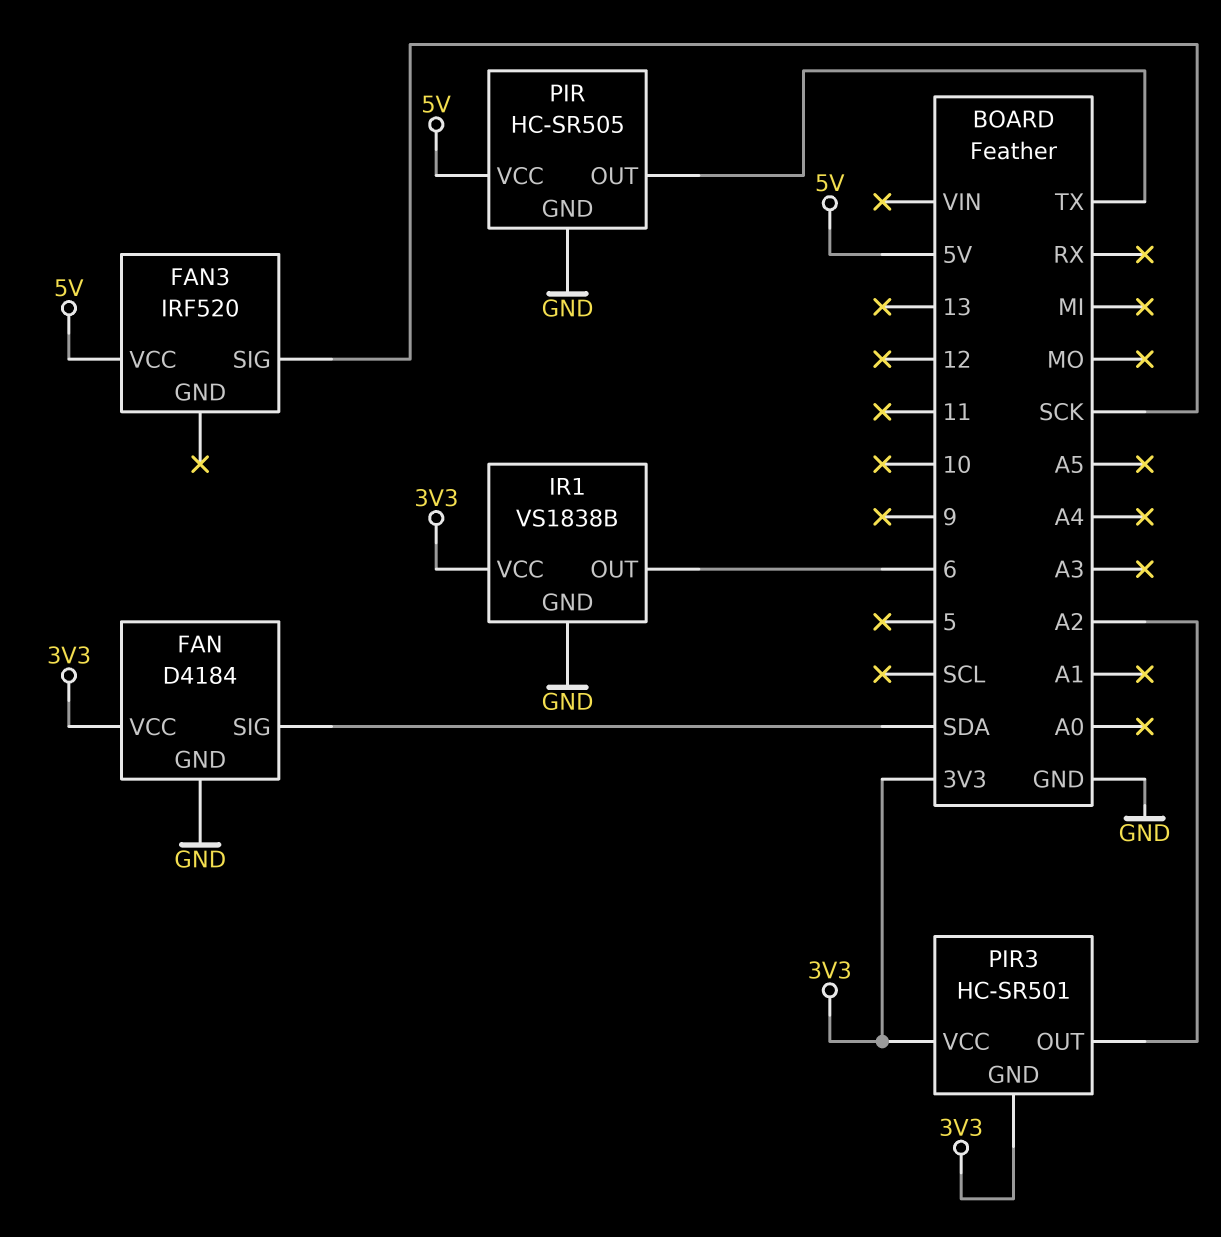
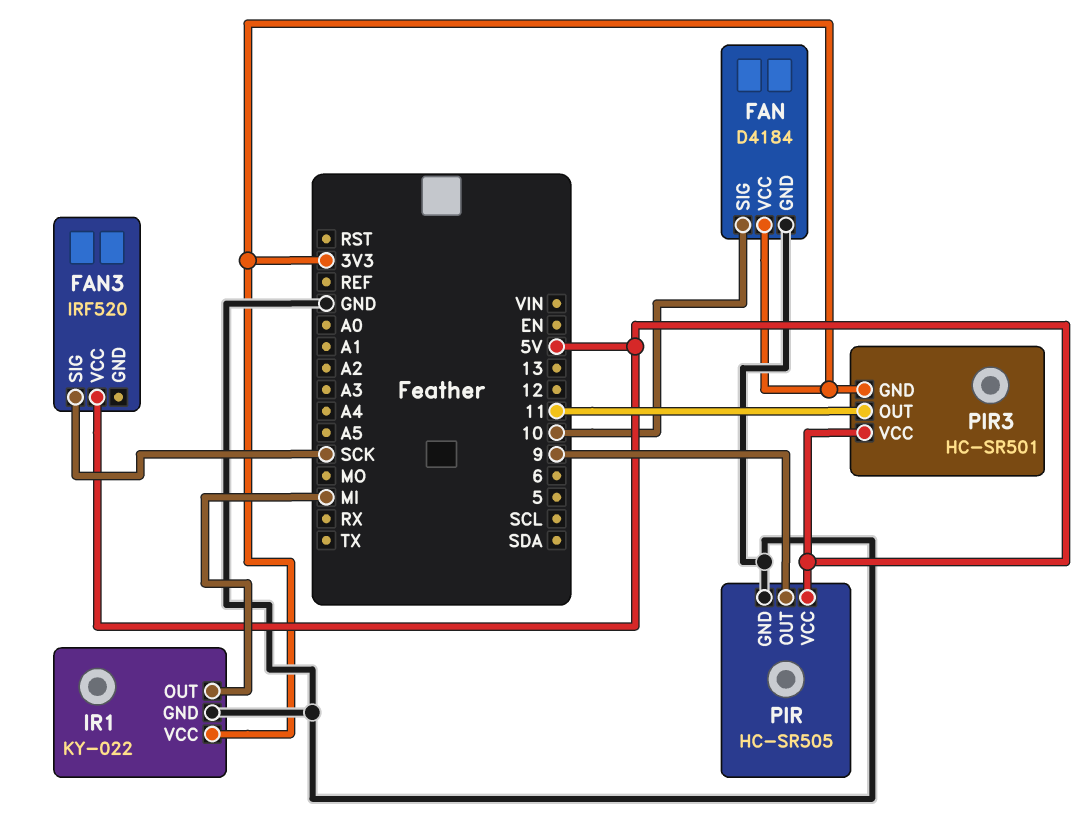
FAN pin SIG: SDA -> 10
IR1: VS1838B -> KY-022
IR1 pin OUT: 6 -> MI
PIR pin OUT: TX -> 9
PIR3 pin OUT: A2 -> 11
PIR3 pin VCC: 3V3 -> 5V

